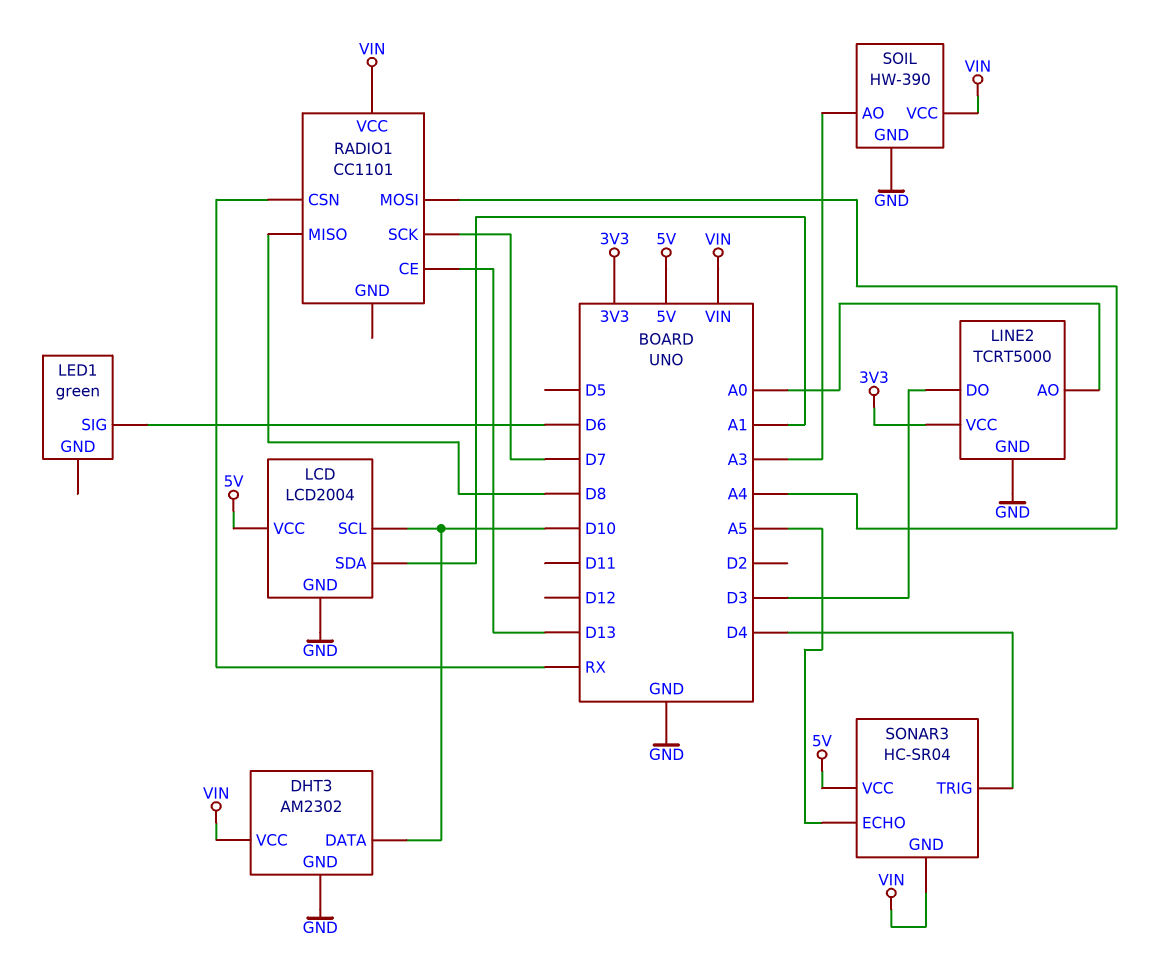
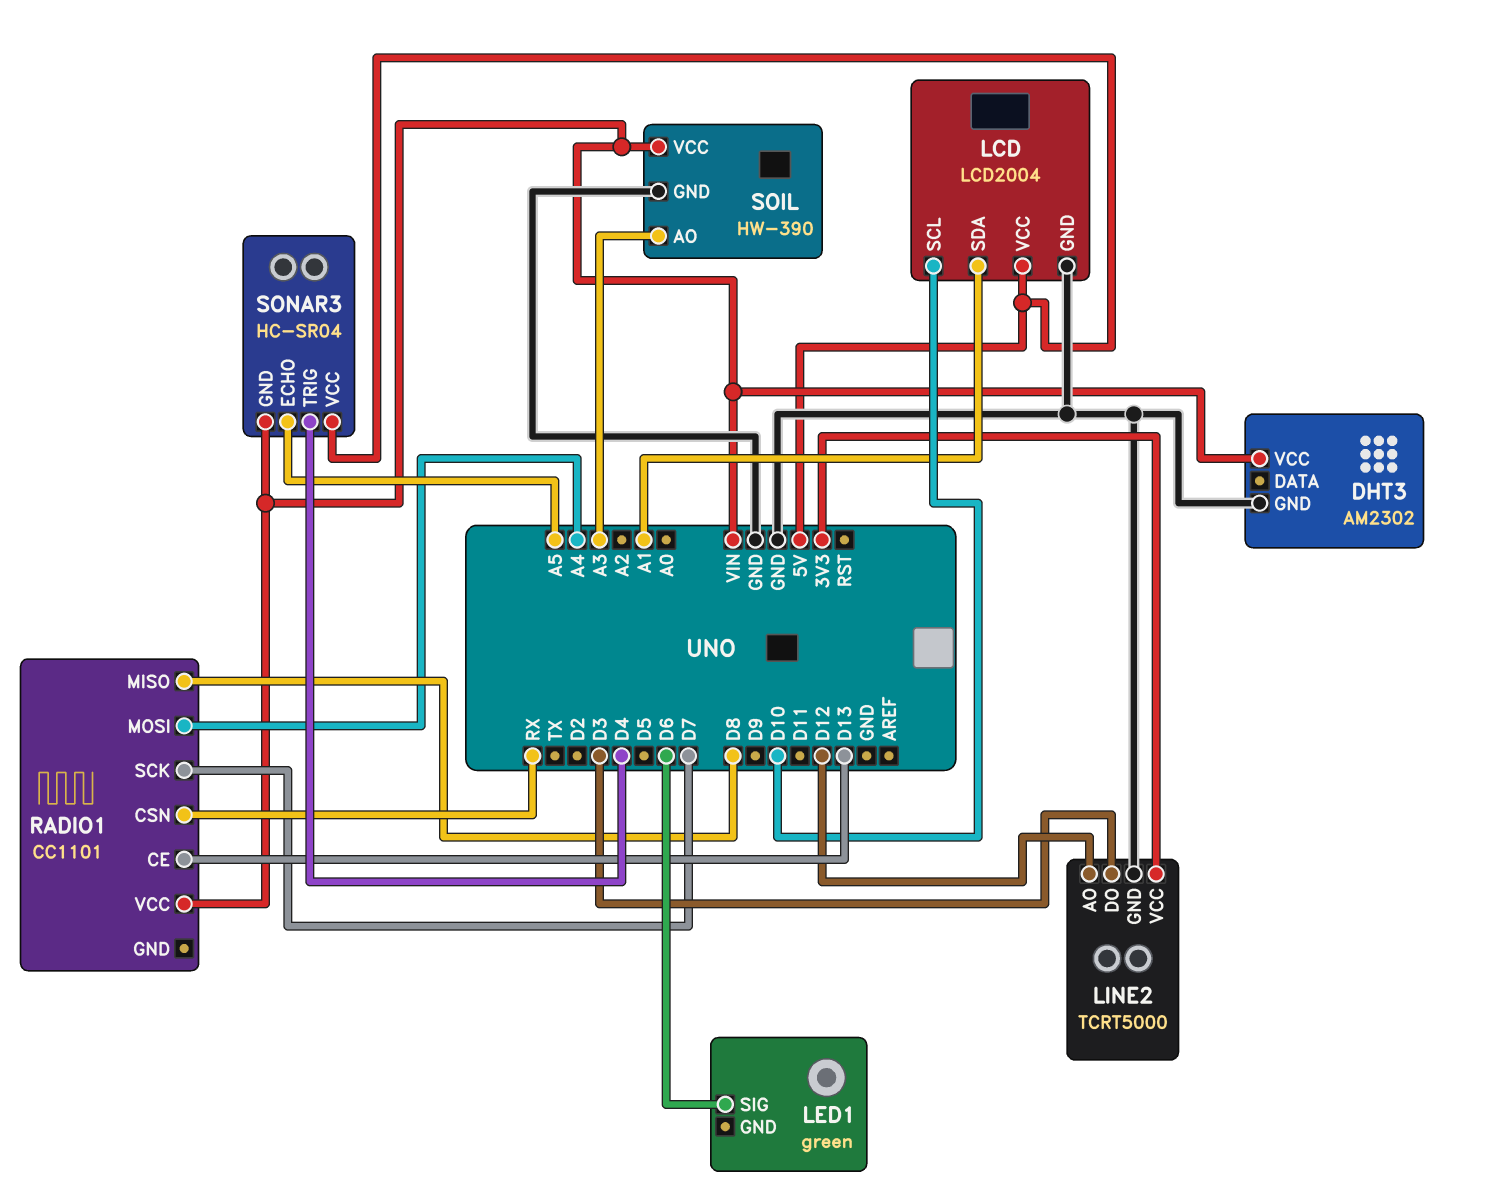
DHT3 pin DATA: D10 -> none
LINE2 pin AO: A0 -> D12

